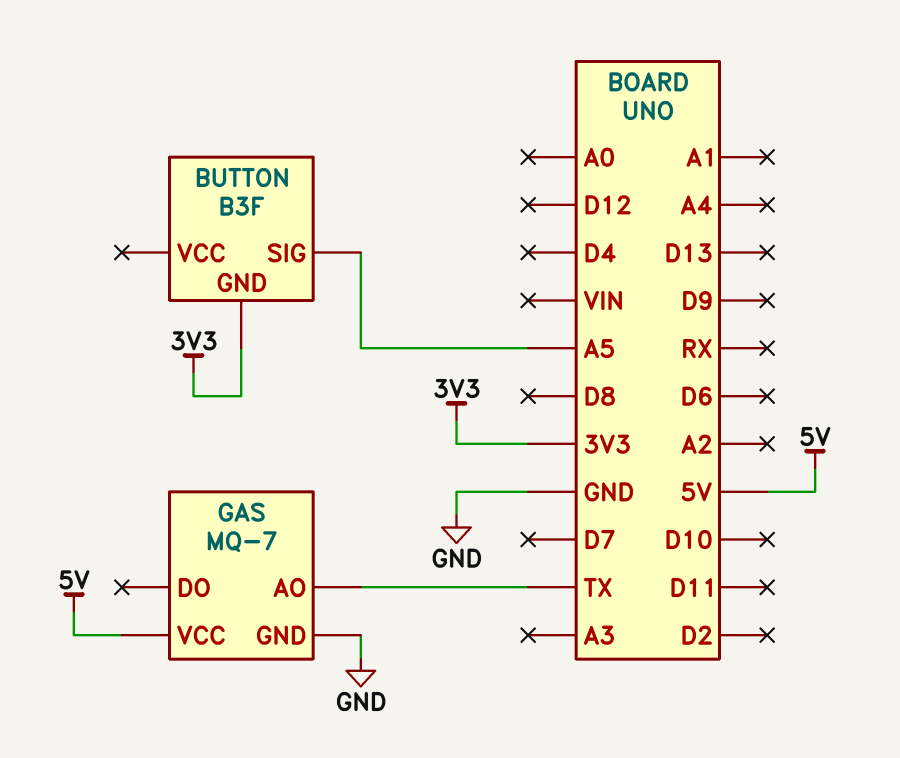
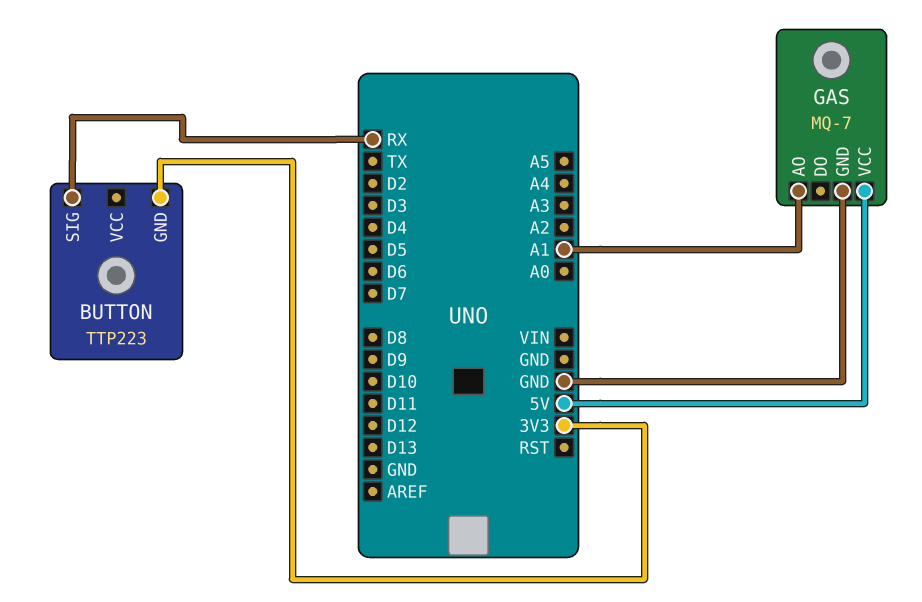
BUTTON: B3F -> TTP223
BUTTON pin SIG: A5 -> RX
GAS pin AO: TX -> A1

